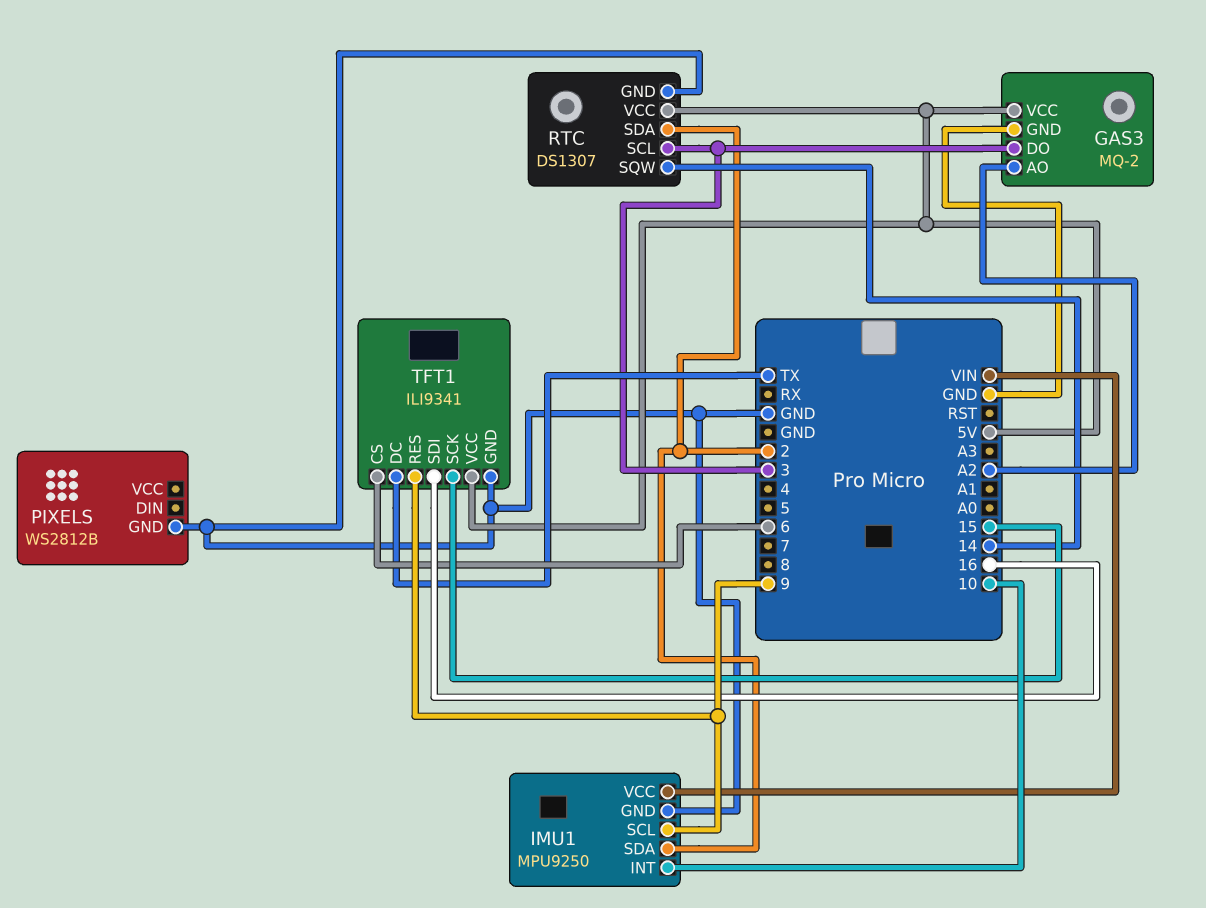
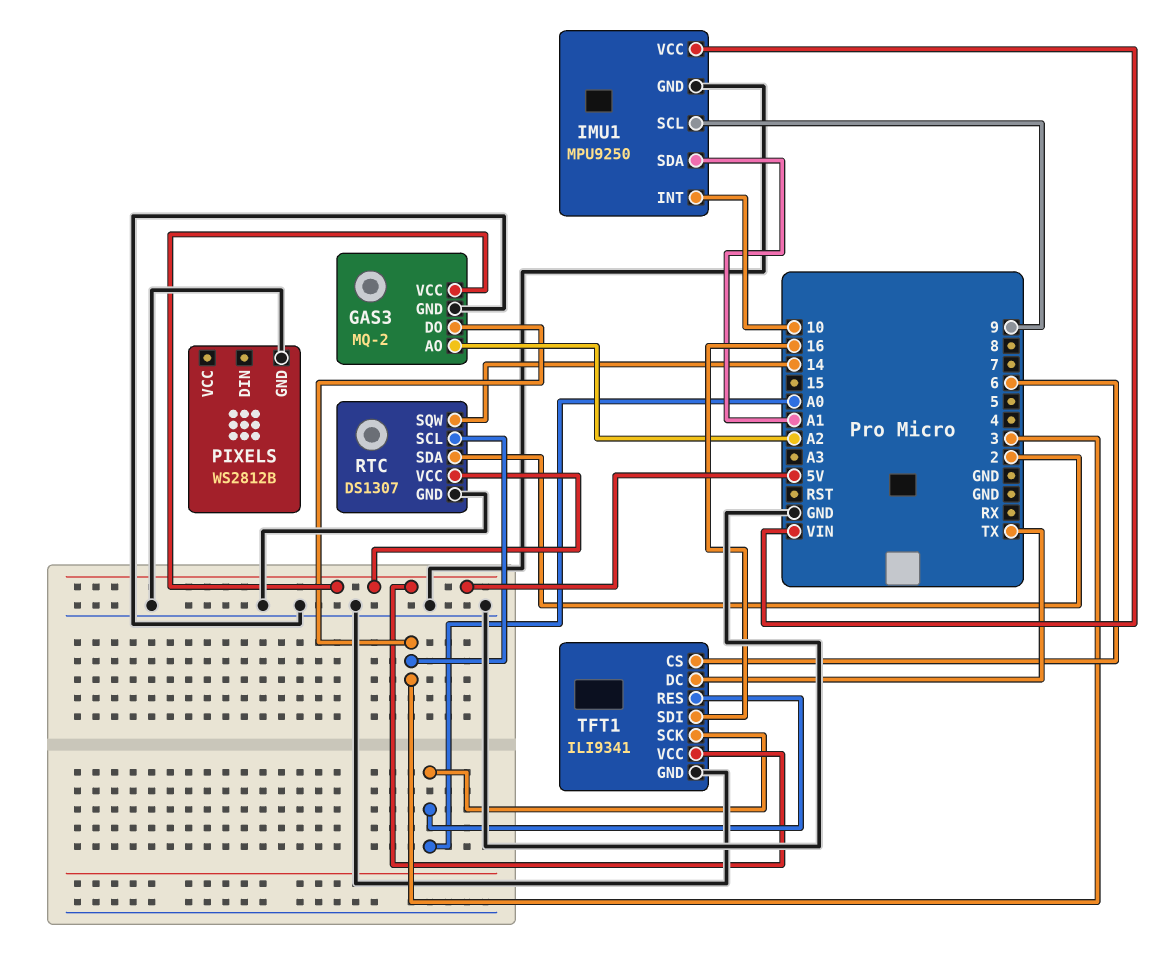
IMU1 pin SDA: 2 -> A1
TFT1 pin RES: 9 -> A0
TFT1 pin SCK: 15 -> A0

